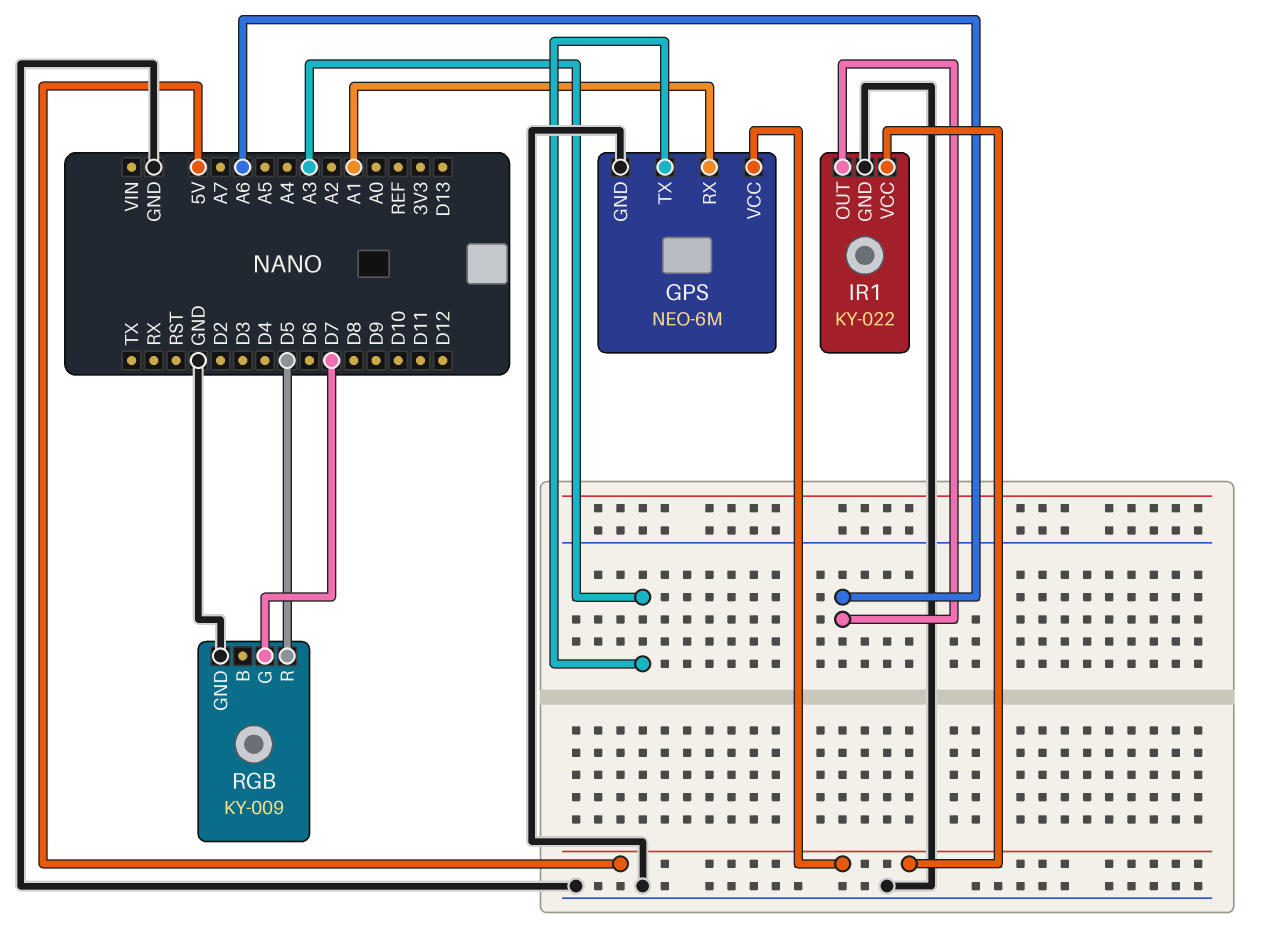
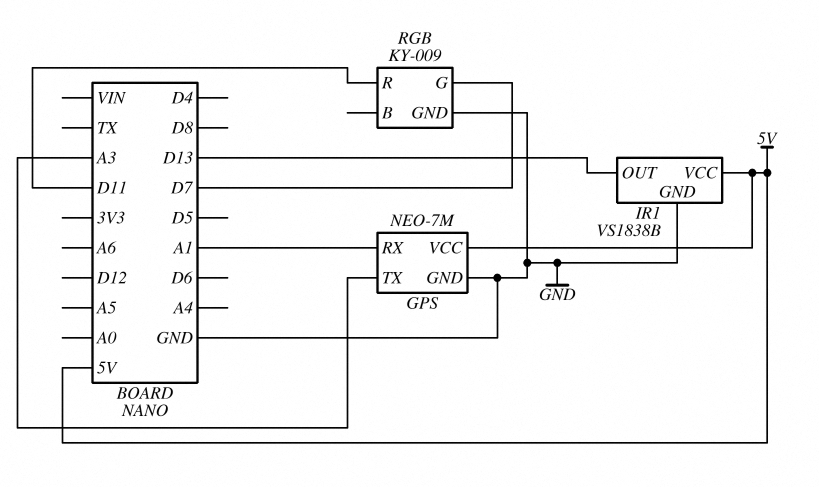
GPS: NEO-6M -> NEO-7M
IR1: KY-022 -> VS1838B
IR1 pin OUT: A6 -> D13
RGB pin R: D5 -> D11

